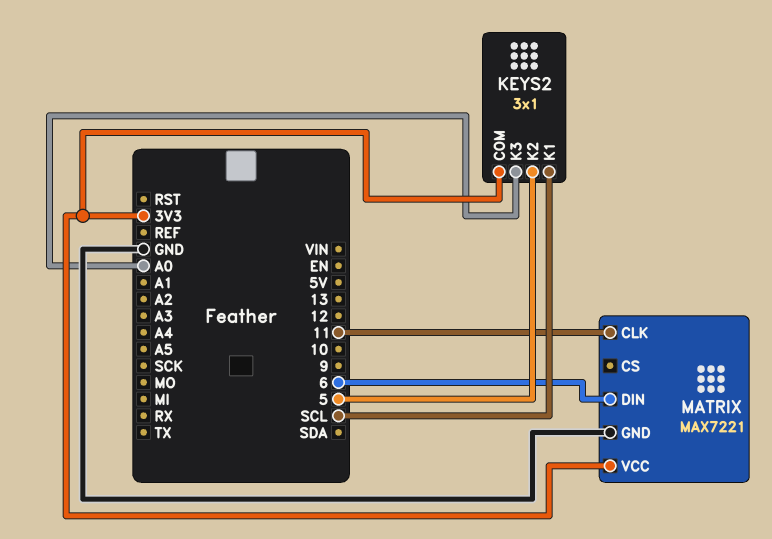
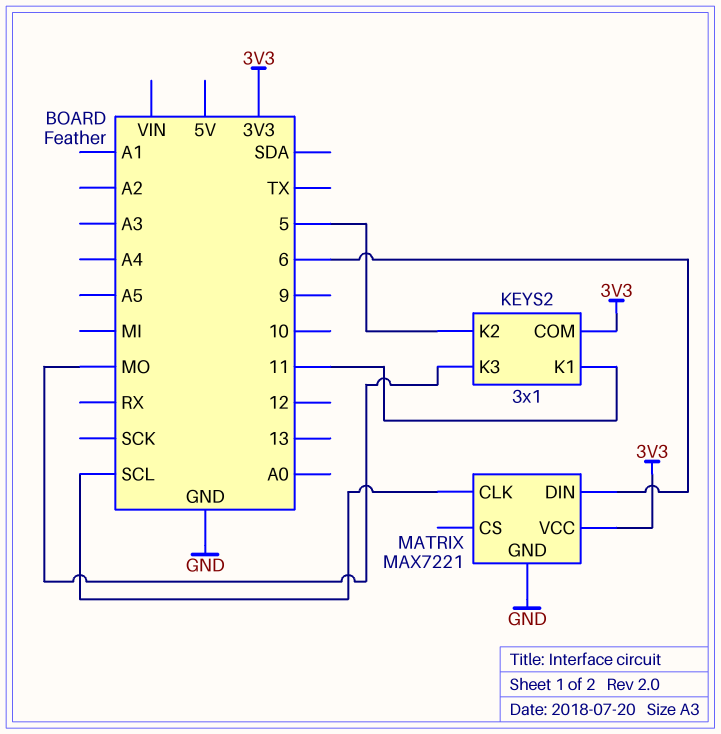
KEYS2 pin K1: SCL -> 11
KEYS2 pin K3: A0 -> MO
MATRIX pin CLK: 11 -> SCL

